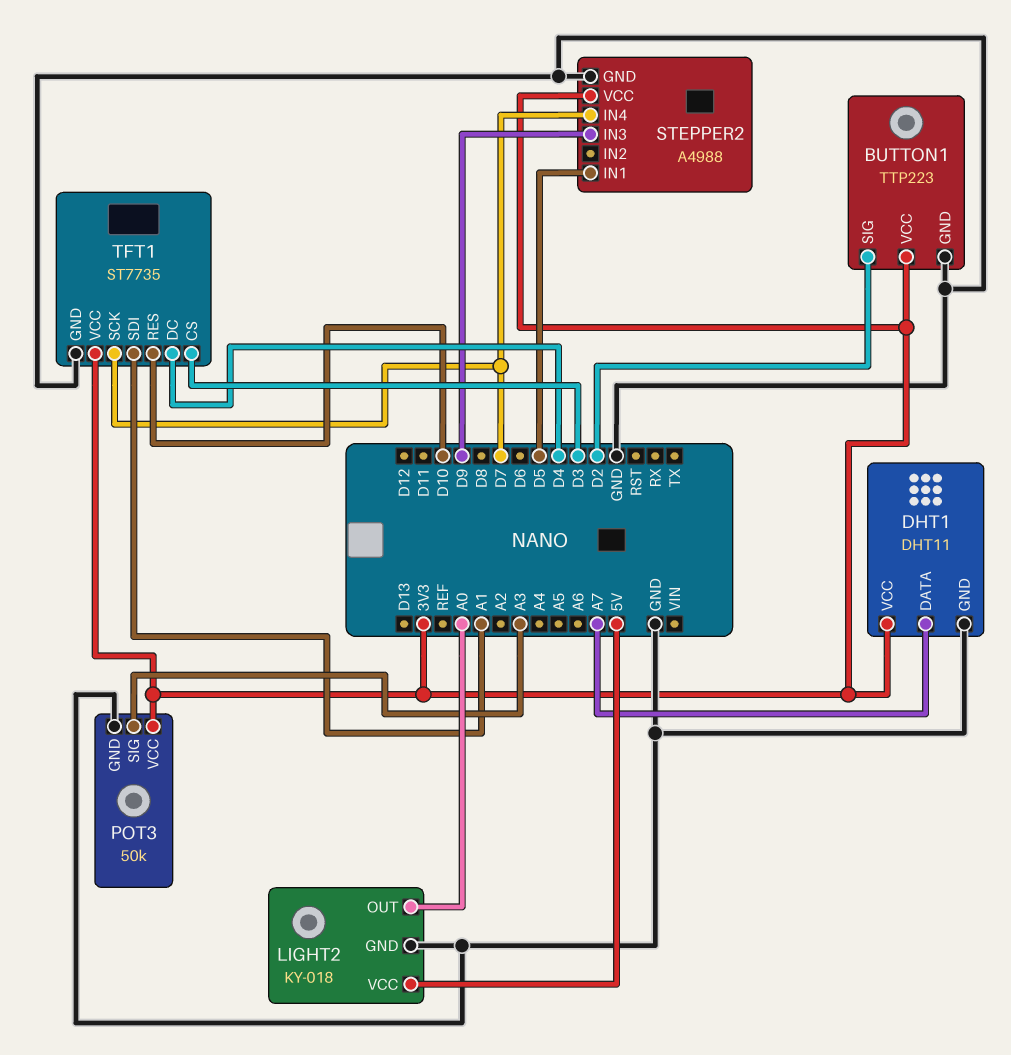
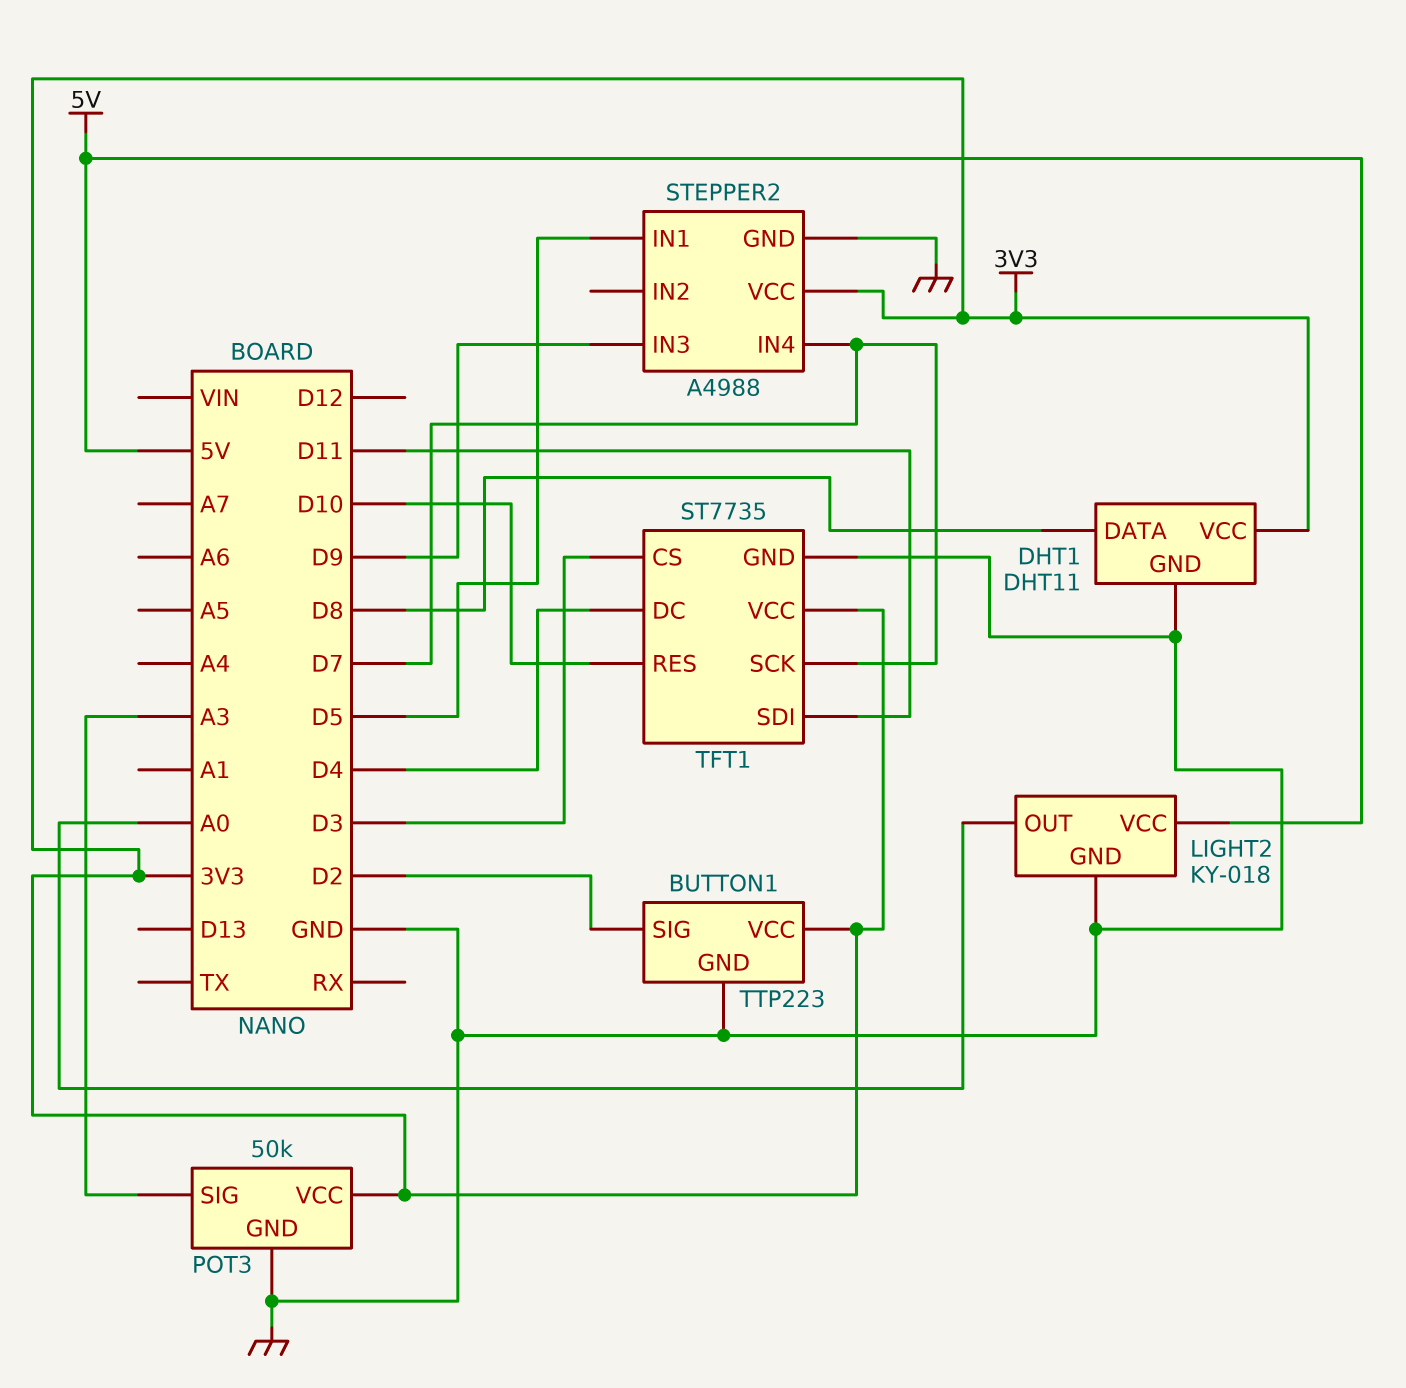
DHT1 pin DATA: A7 -> D8
TFT1 pin SDI: A1 -> D11

